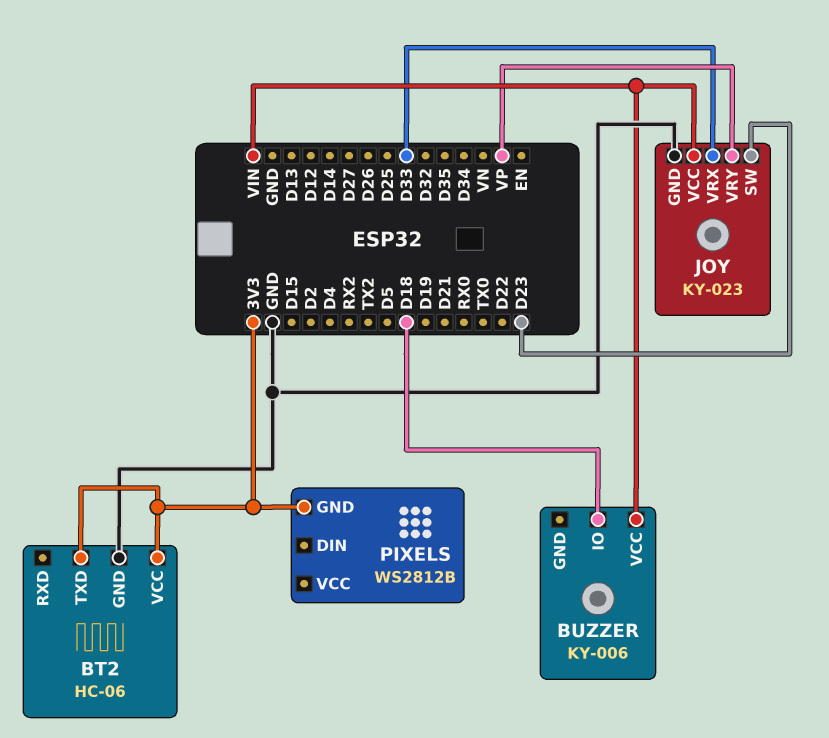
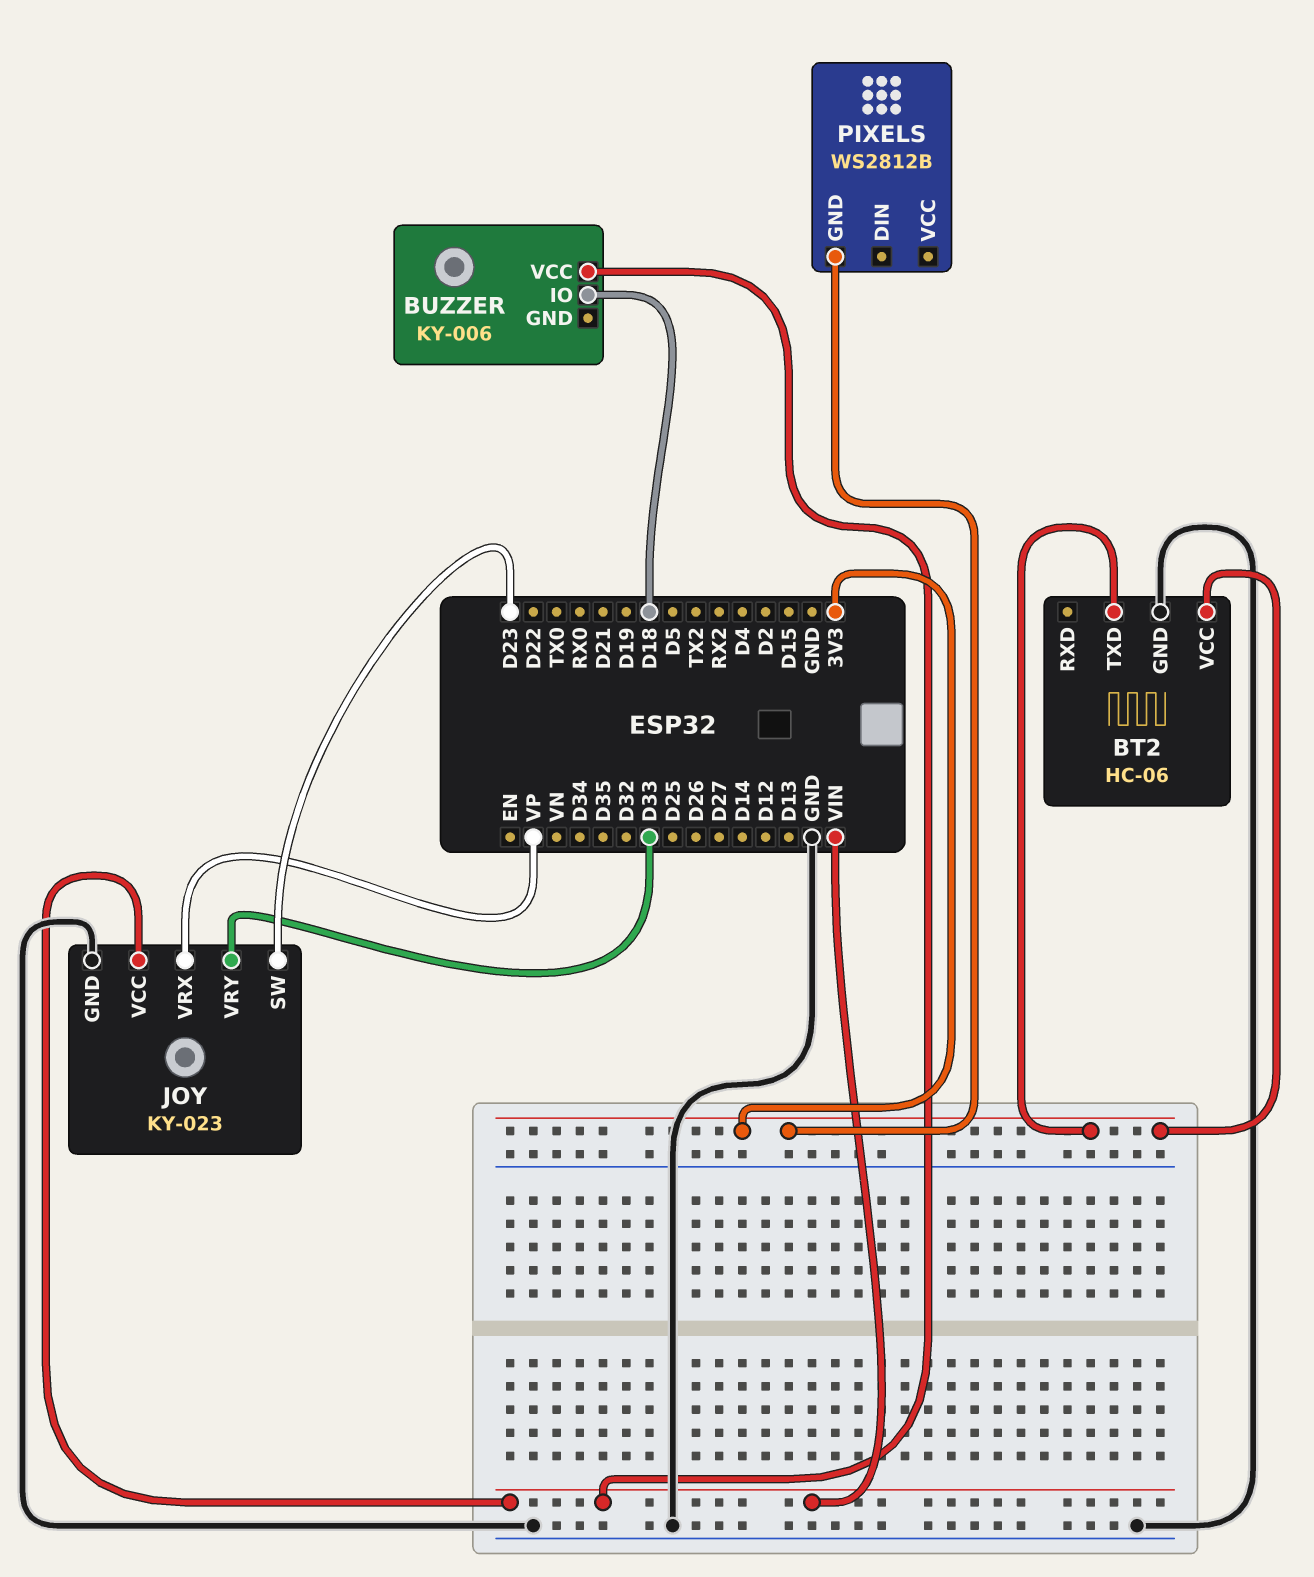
JOY pin VRX: D33 -> VP
JOY pin VRY: VP -> D33

